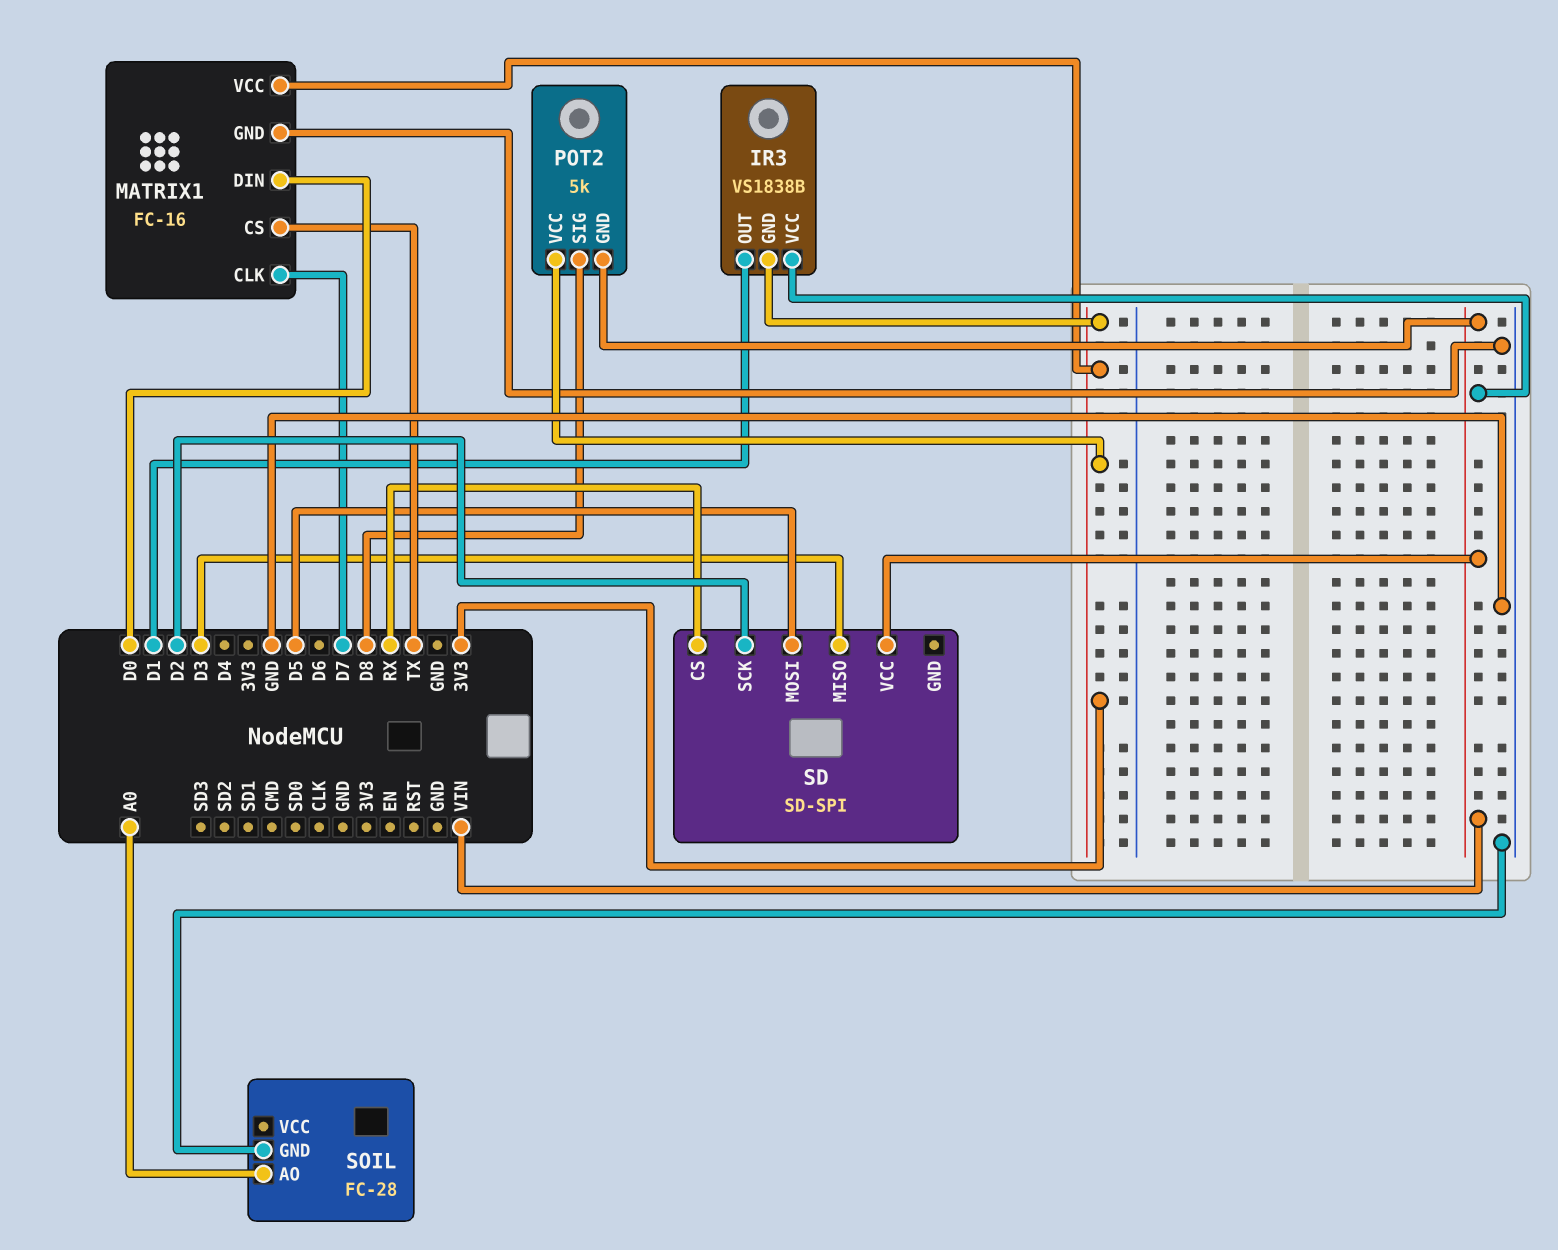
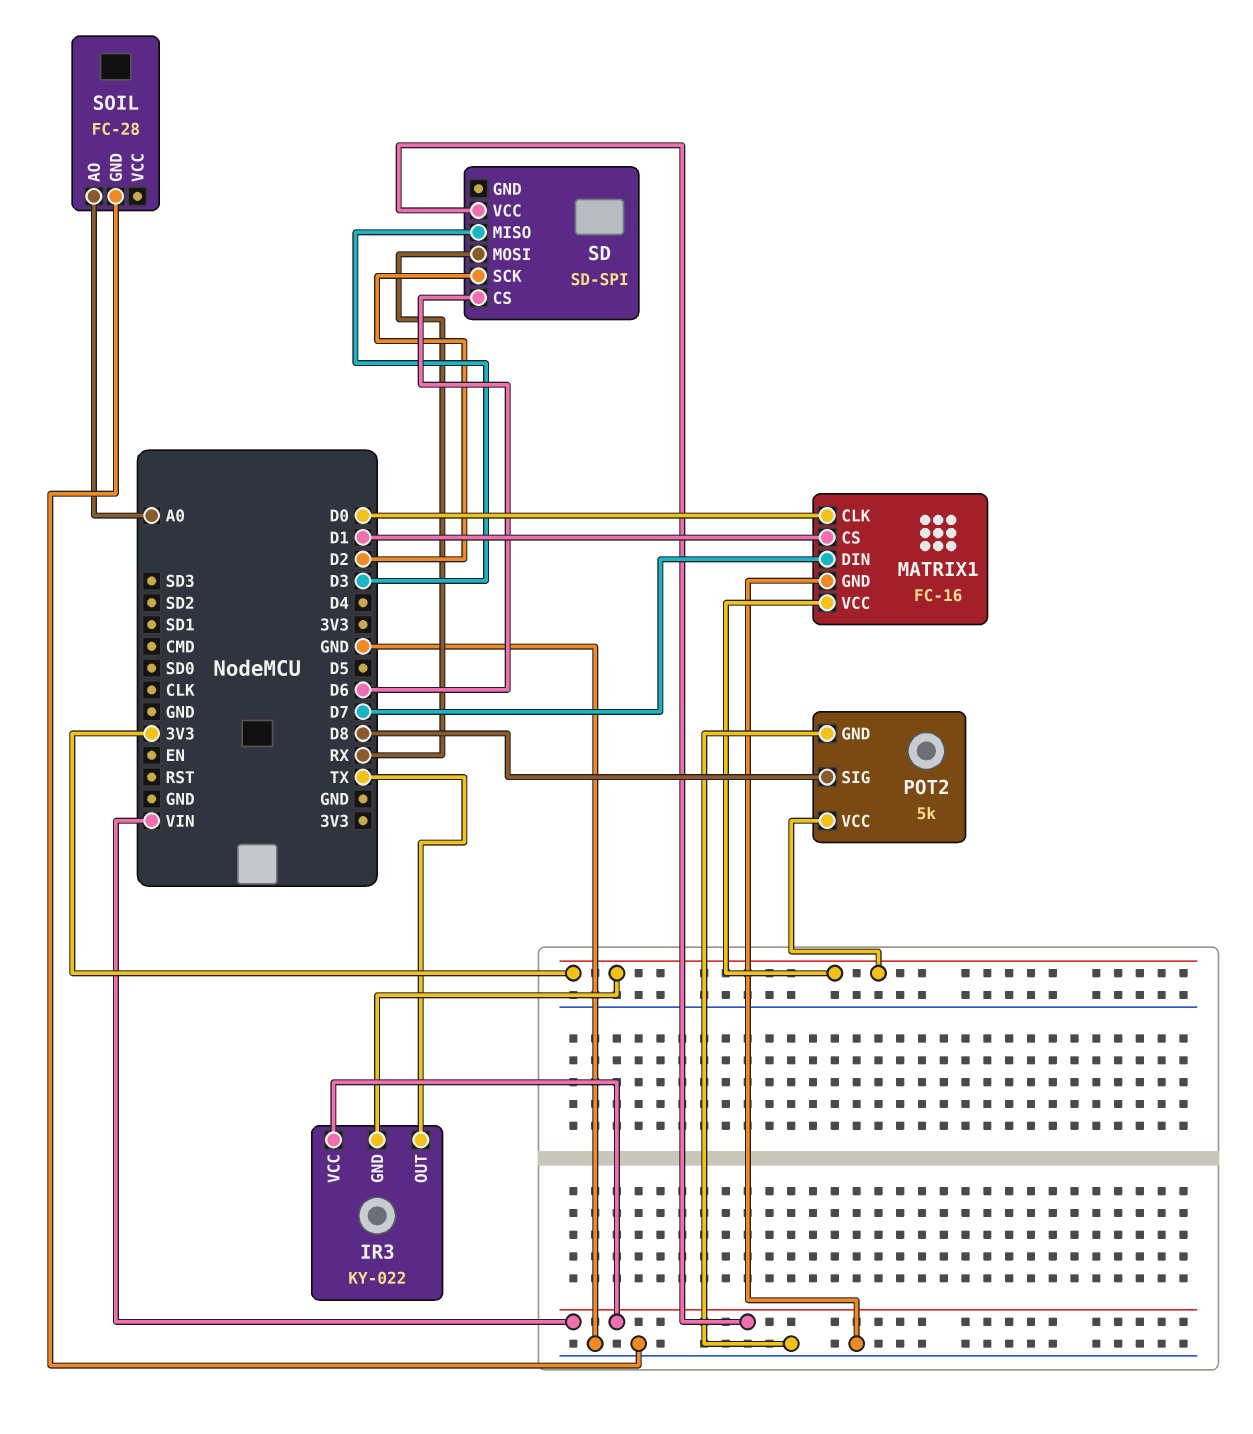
IR3: VS1838B -> KY-022
IR3 pin OUT: D1 -> TX
MATRIX1 pin CLK: D7 -> D0
MATRIX1 pin CS: TX -> D1
MATRIX1 pin DIN: D0 -> D7
POT2 pin GND: VIN -> GND
SD pin CS: RX -> D6
SD pin MOSI: D5 -> RX

